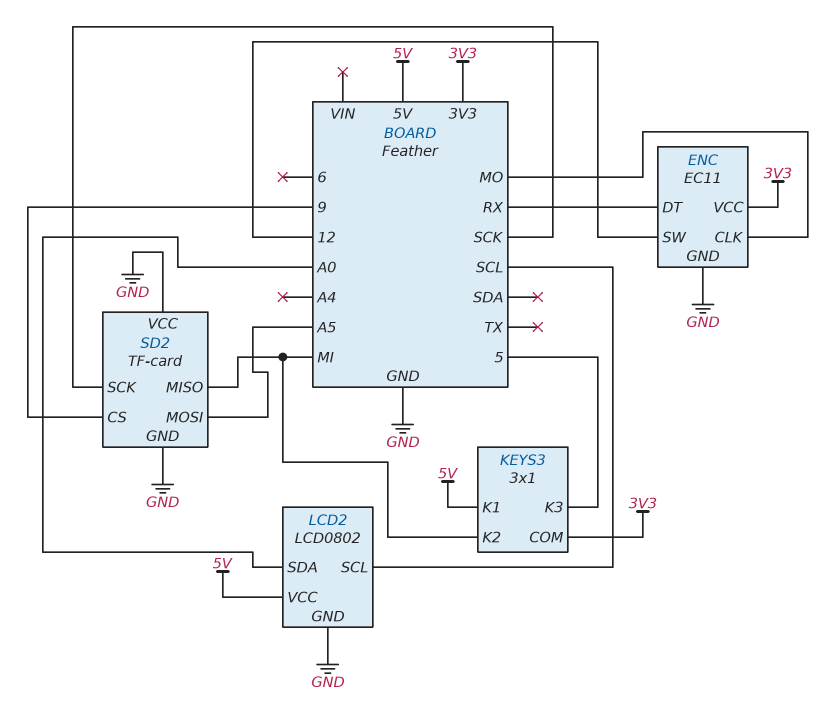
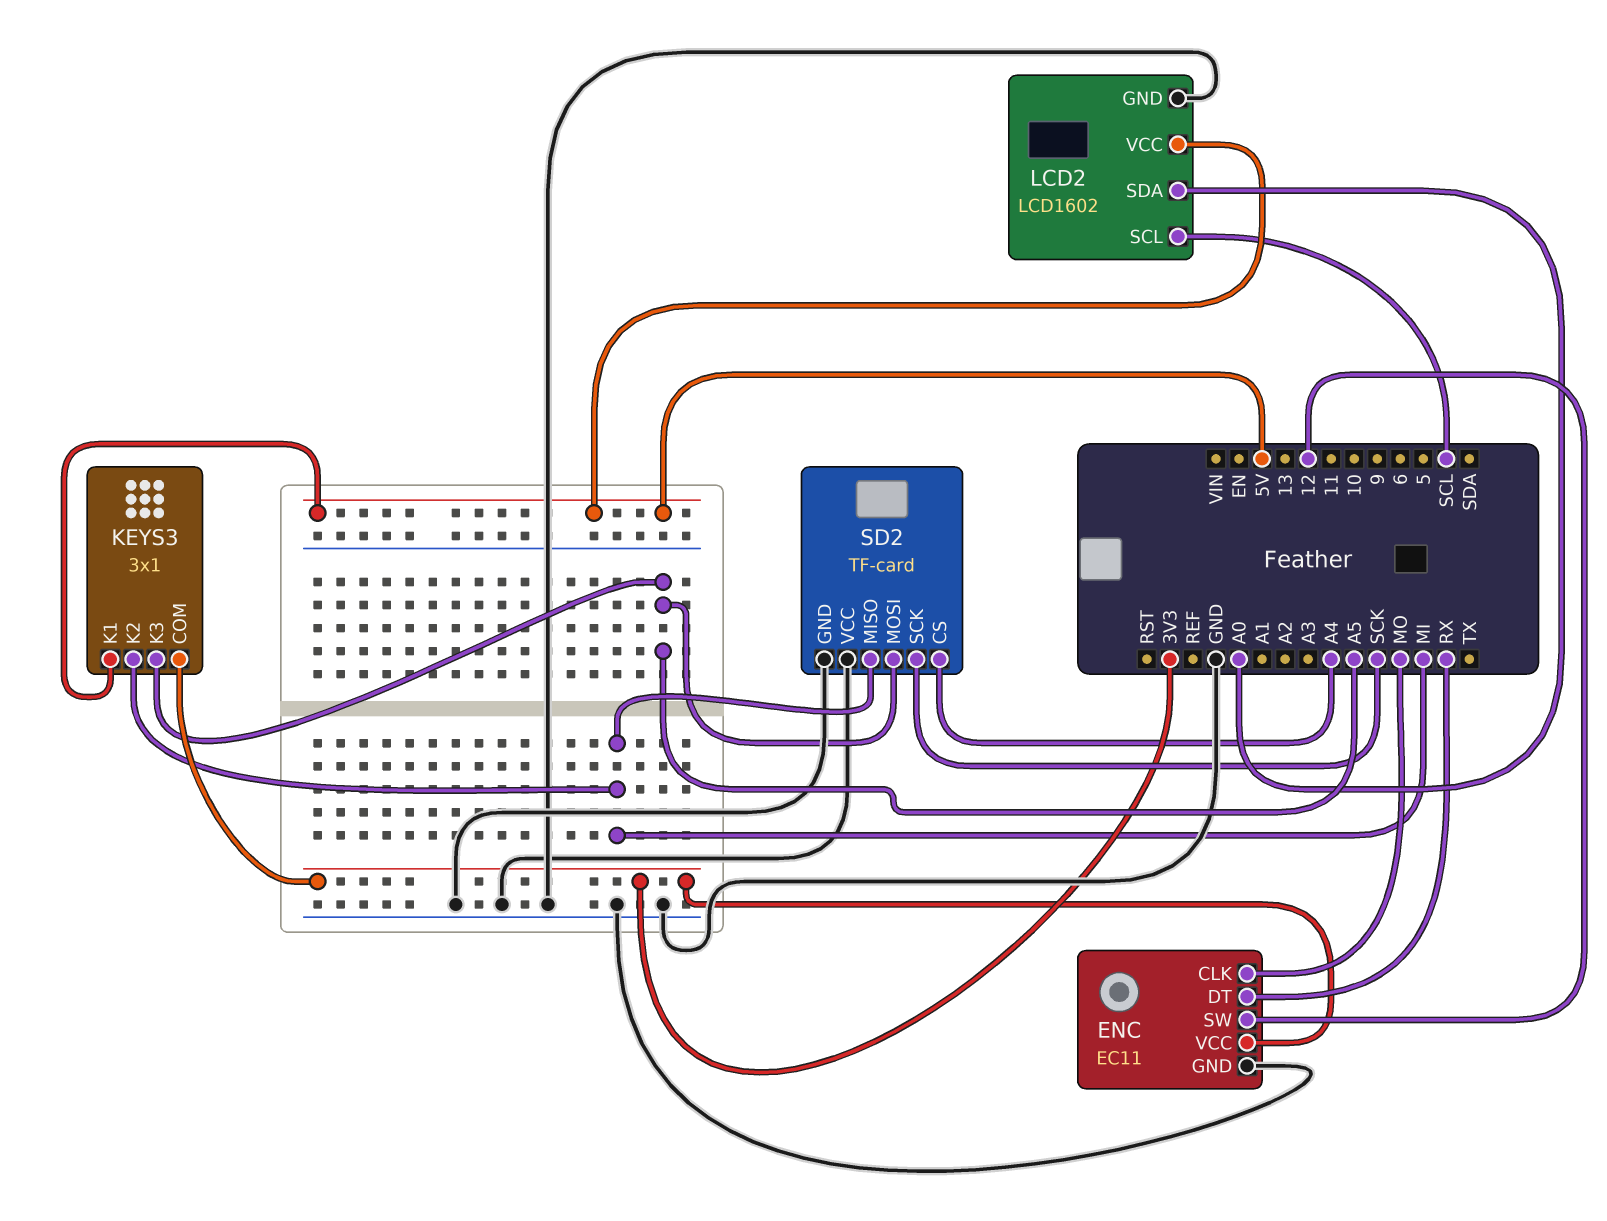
KEYS3 pin K3: 5 -> A5
LCD2: LCD0802 -> LCD1602
SD2 pin CS: 9 -> A4

